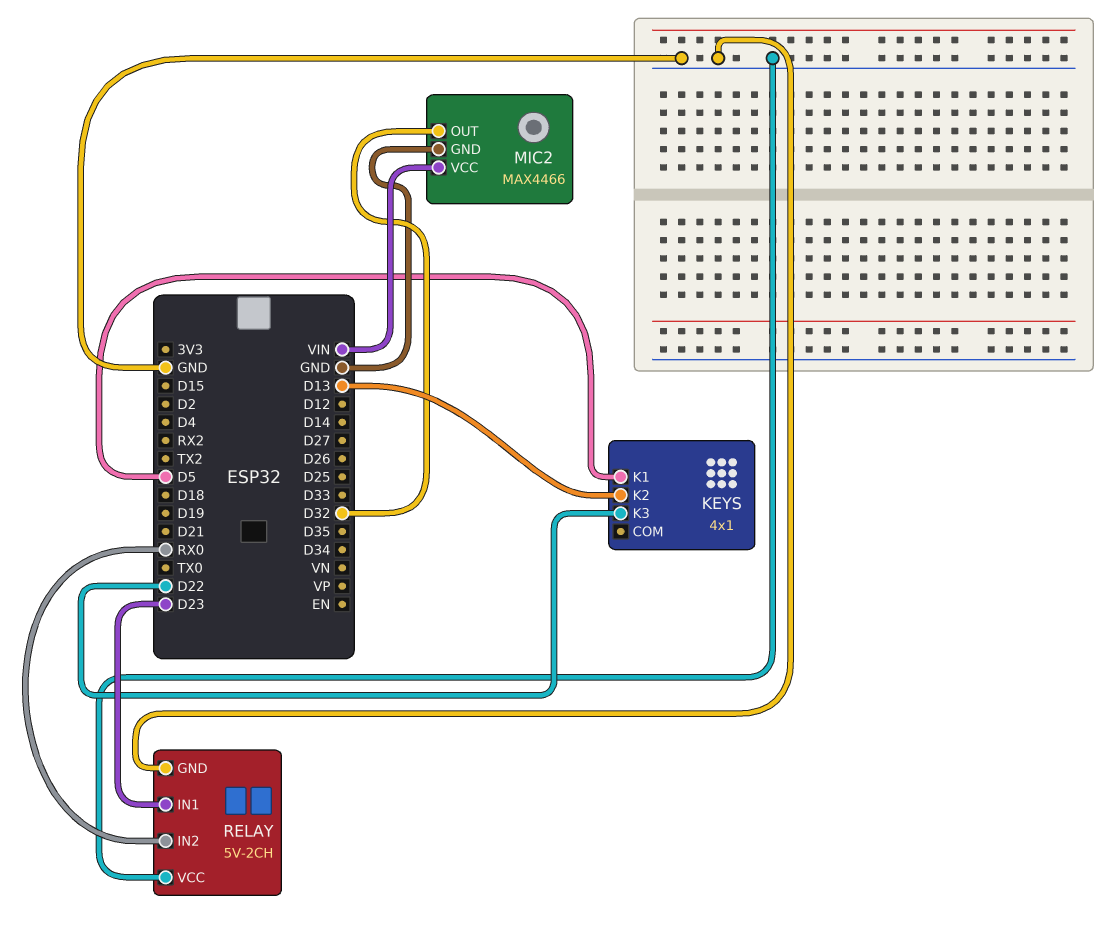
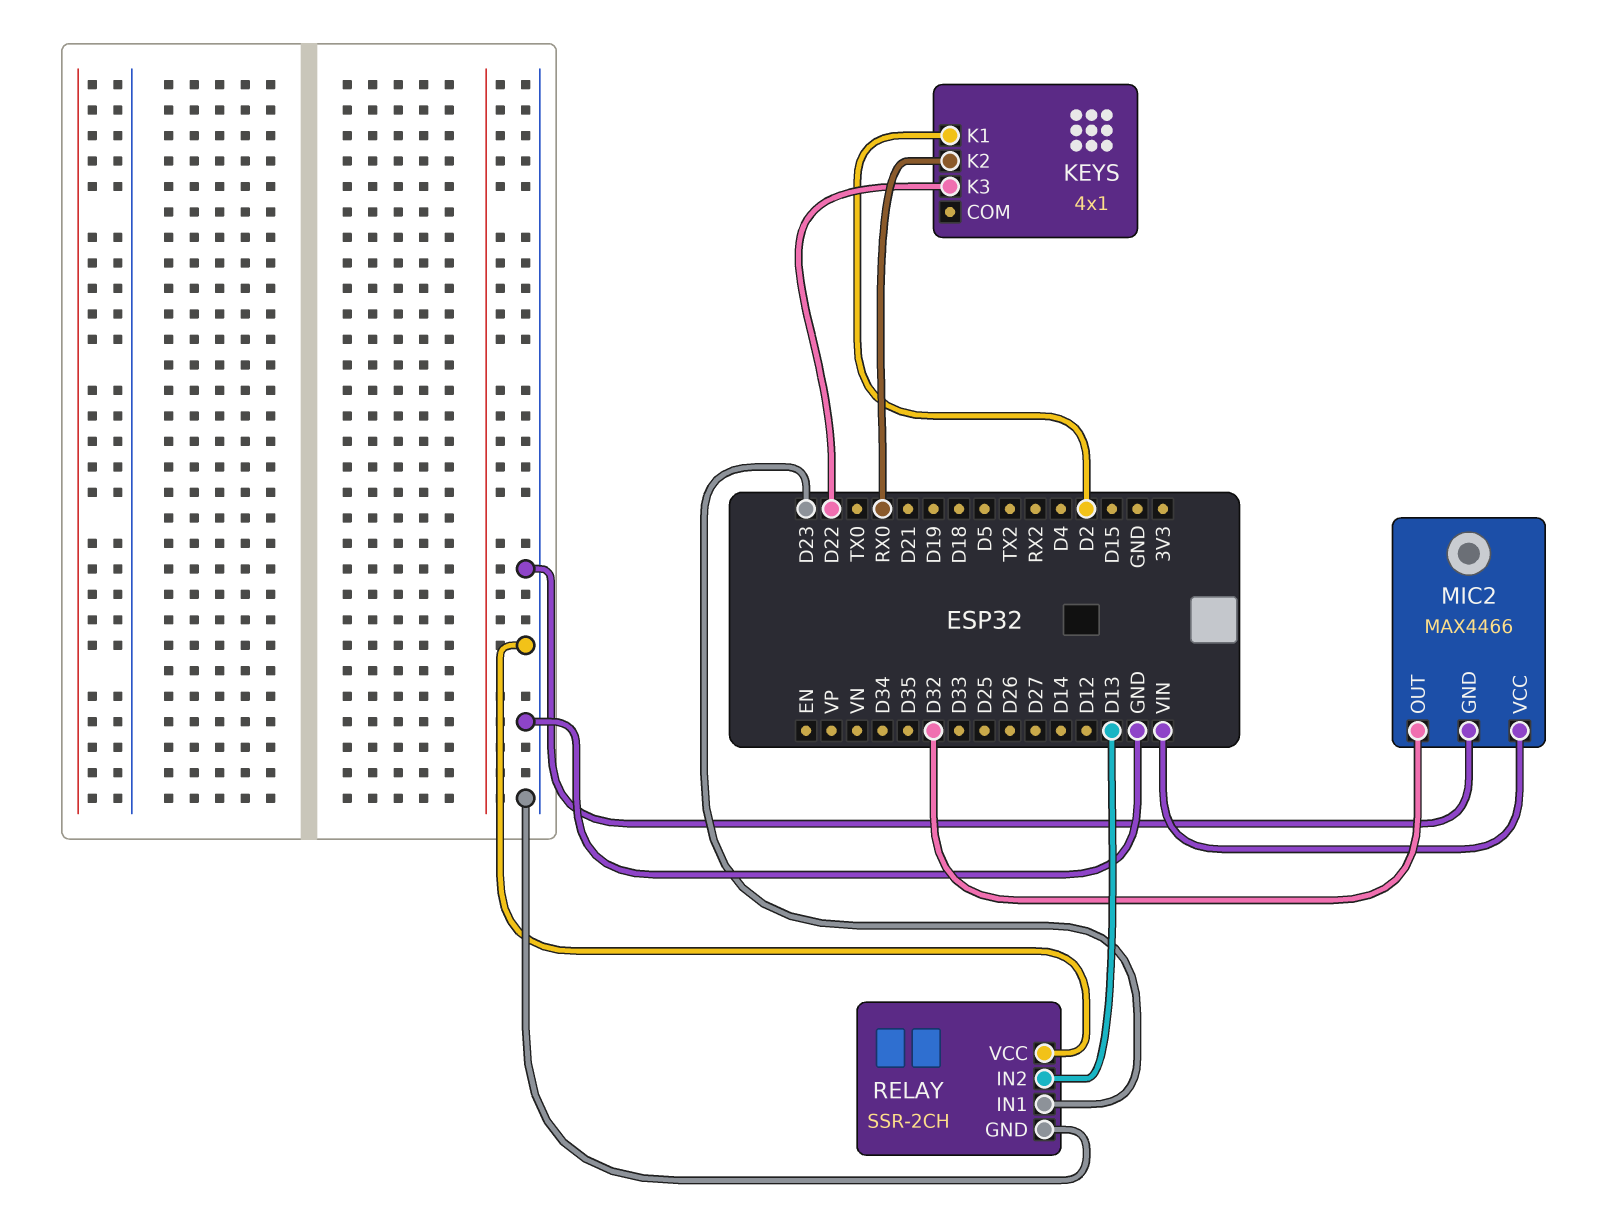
KEYS pin K1: D5 -> D2
KEYS pin K2: D13 -> RX0
RELAY: 5V-2CH -> SSR-2CH
RELAY pin IN2: RX0 -> D13

